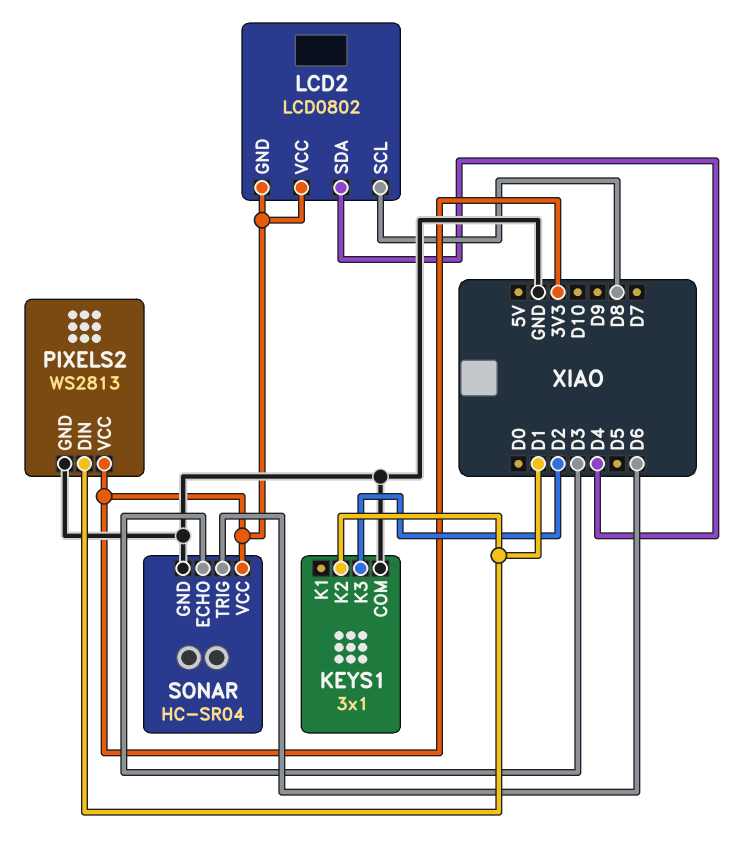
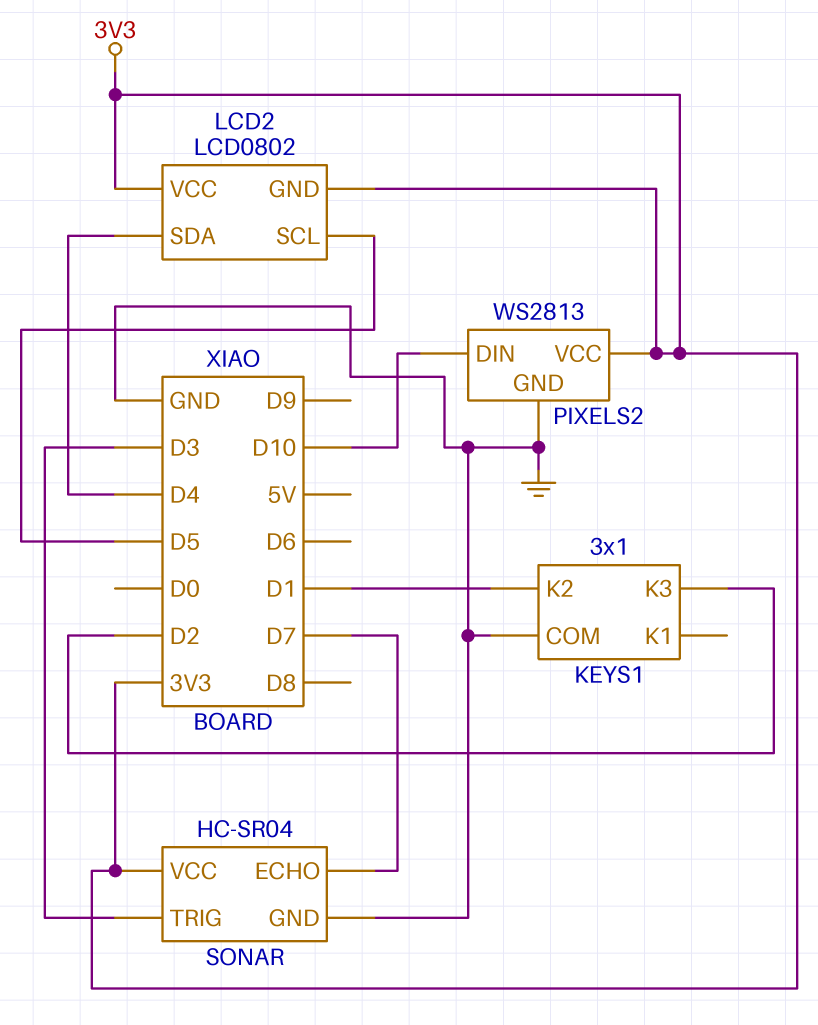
LCD2 pin SCL: D8 -> D5
PIXELS2 pin DIN: D1 -> D10
SONAR pin ECHO: D3 -> D7
SONAR pin TRIG: D6 -> D3

